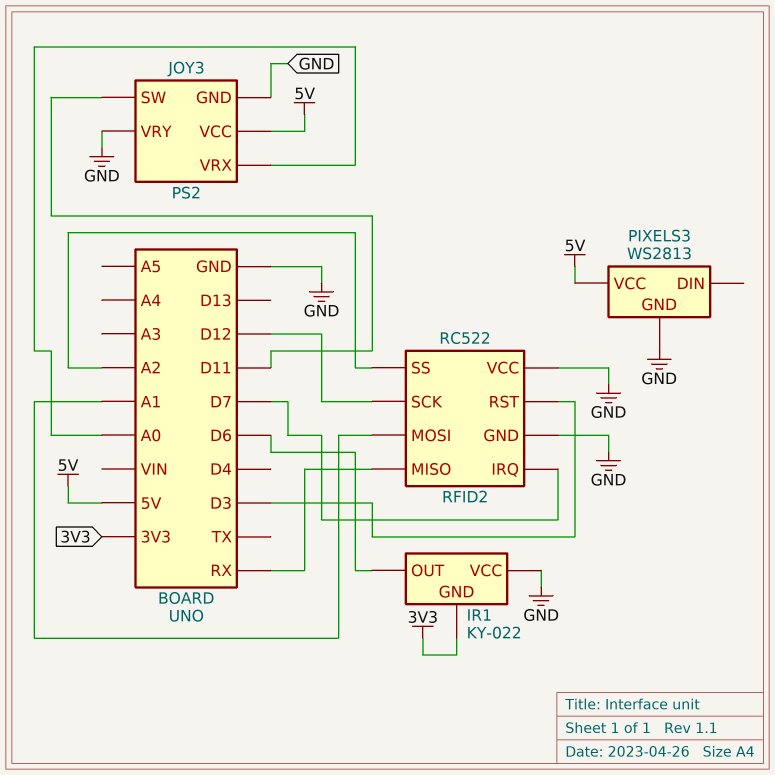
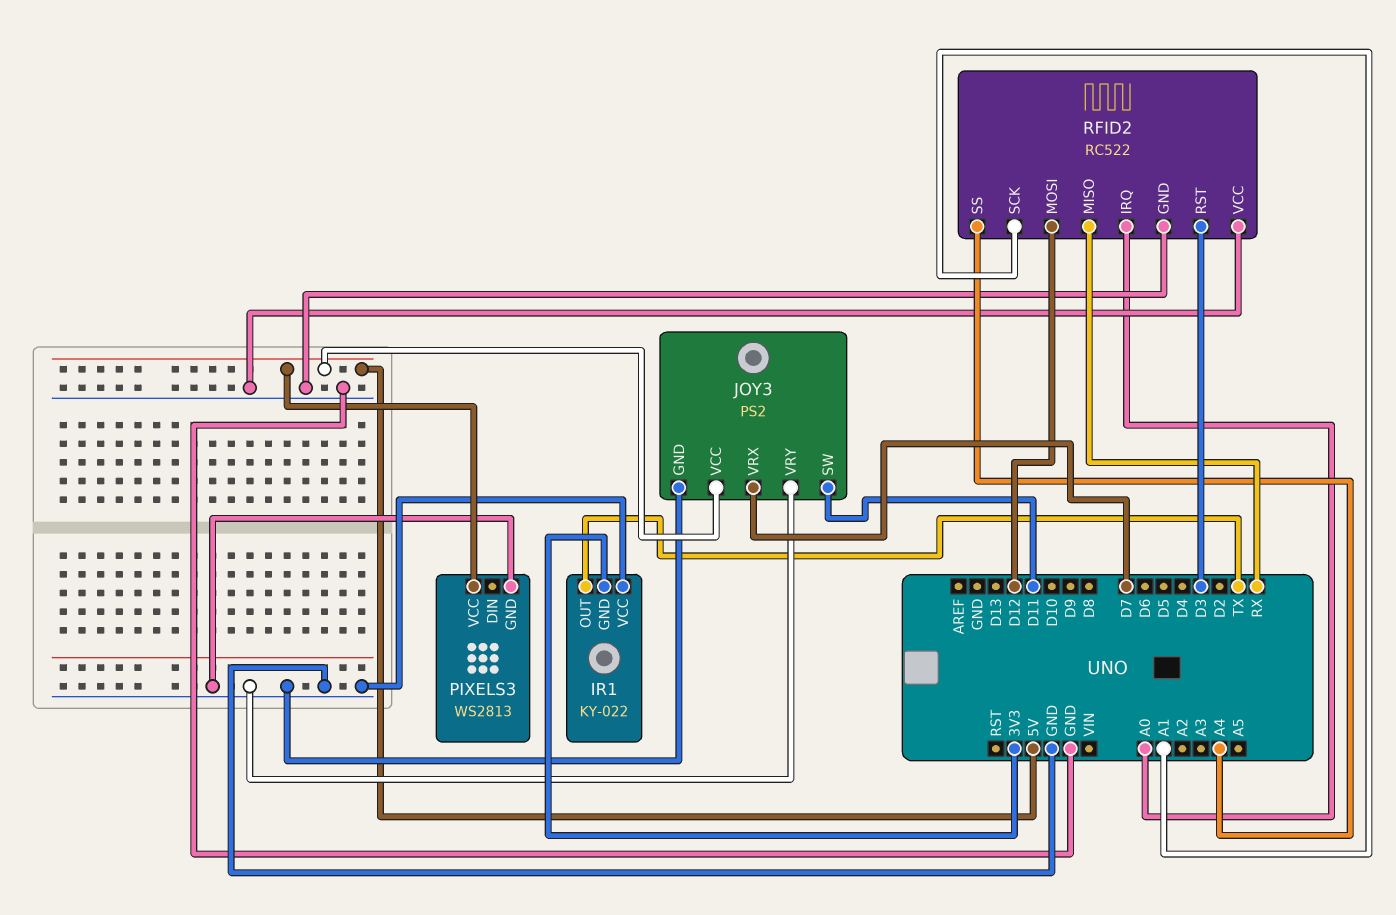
IR1 pin OUT: D6 -> TX
JOY3 pin VRX: A0 -> D7
RFID2 pin IRQ: D7 -> A0
RFID2 pin MOSI: A1 -> D12
RFID2 pin SCK: D12 -> A1
RFID2 pin SS: A2 -> A4

